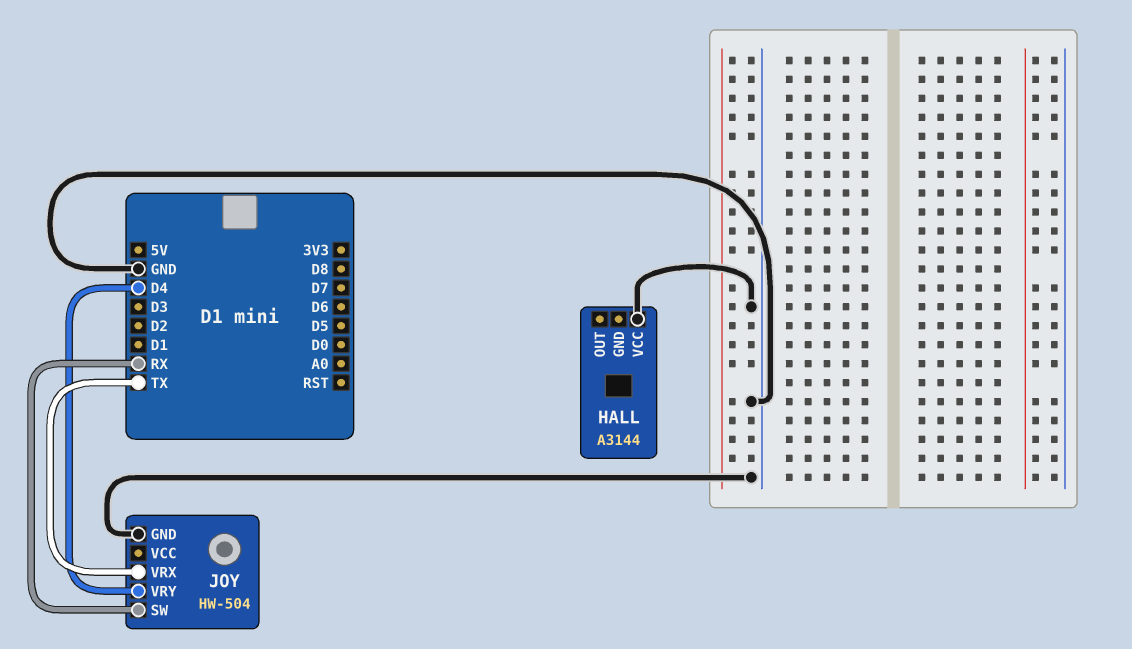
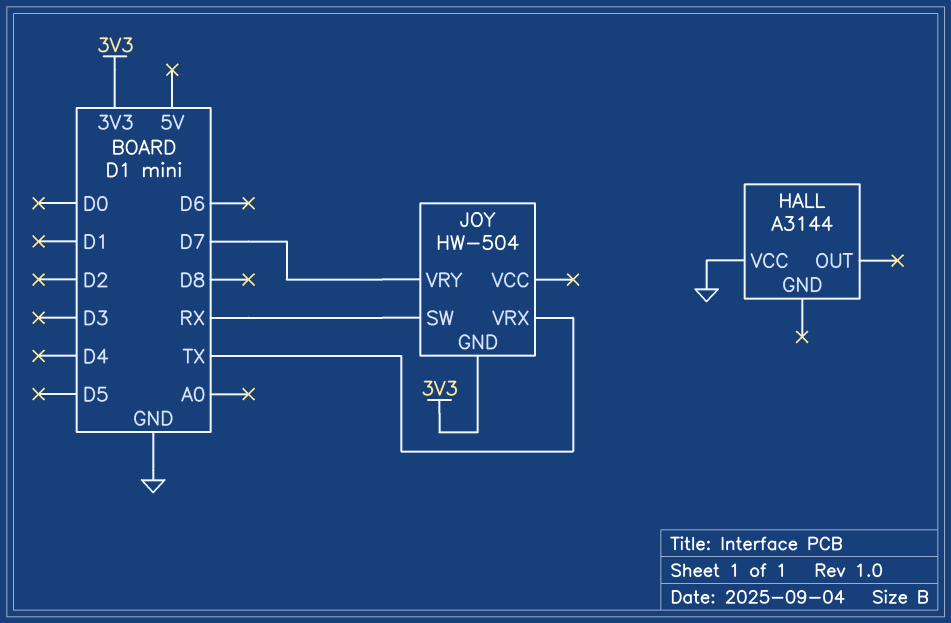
JOY pin GND: GND -> 3V3
JOY pin VRY: D4 -> D7

